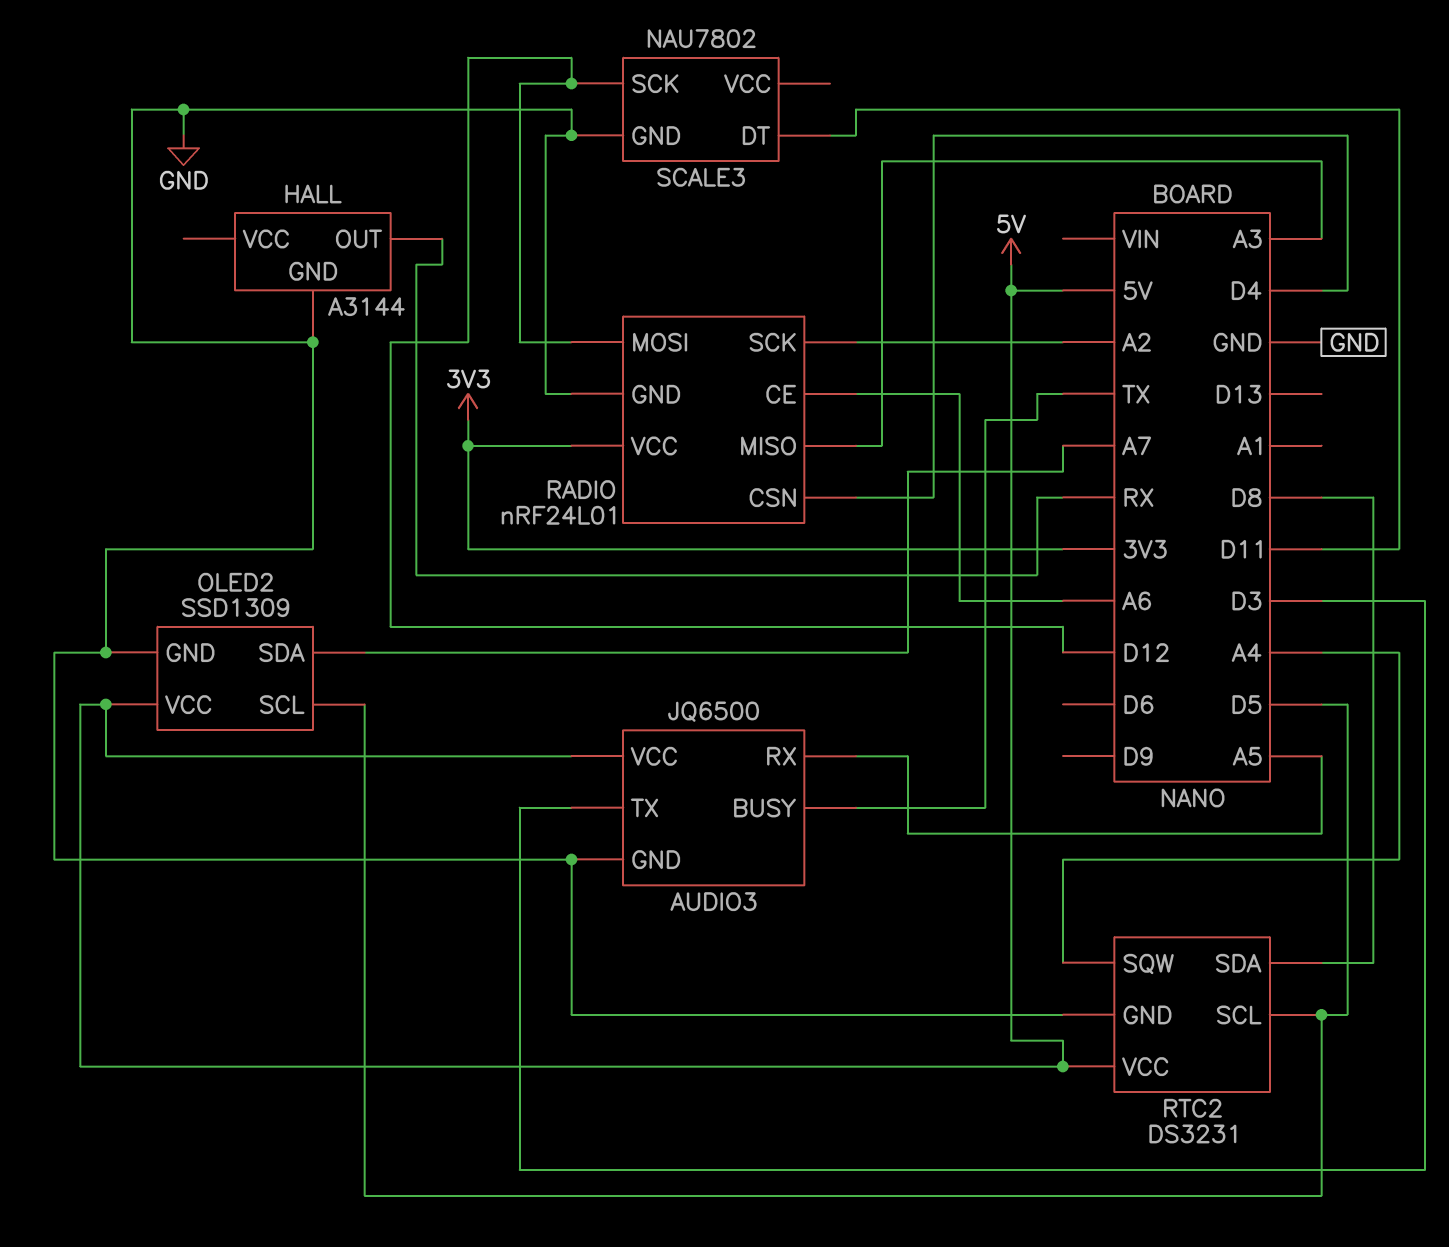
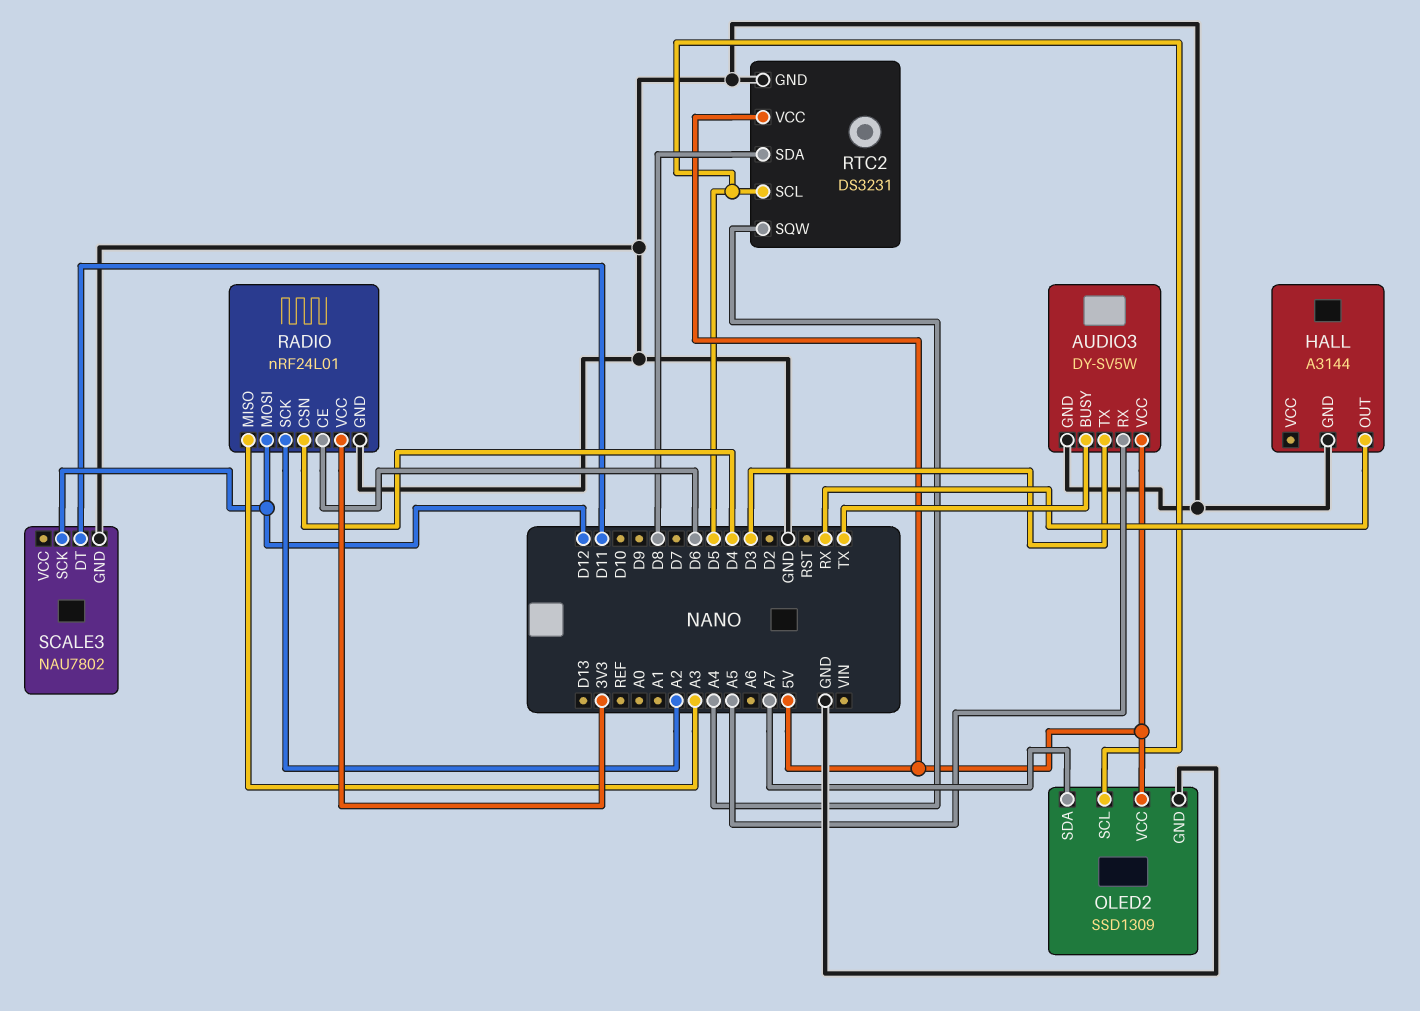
AUDIO3: JQ6500 -> DY-SV5W
RADIO pin CE: A6 -> D6

